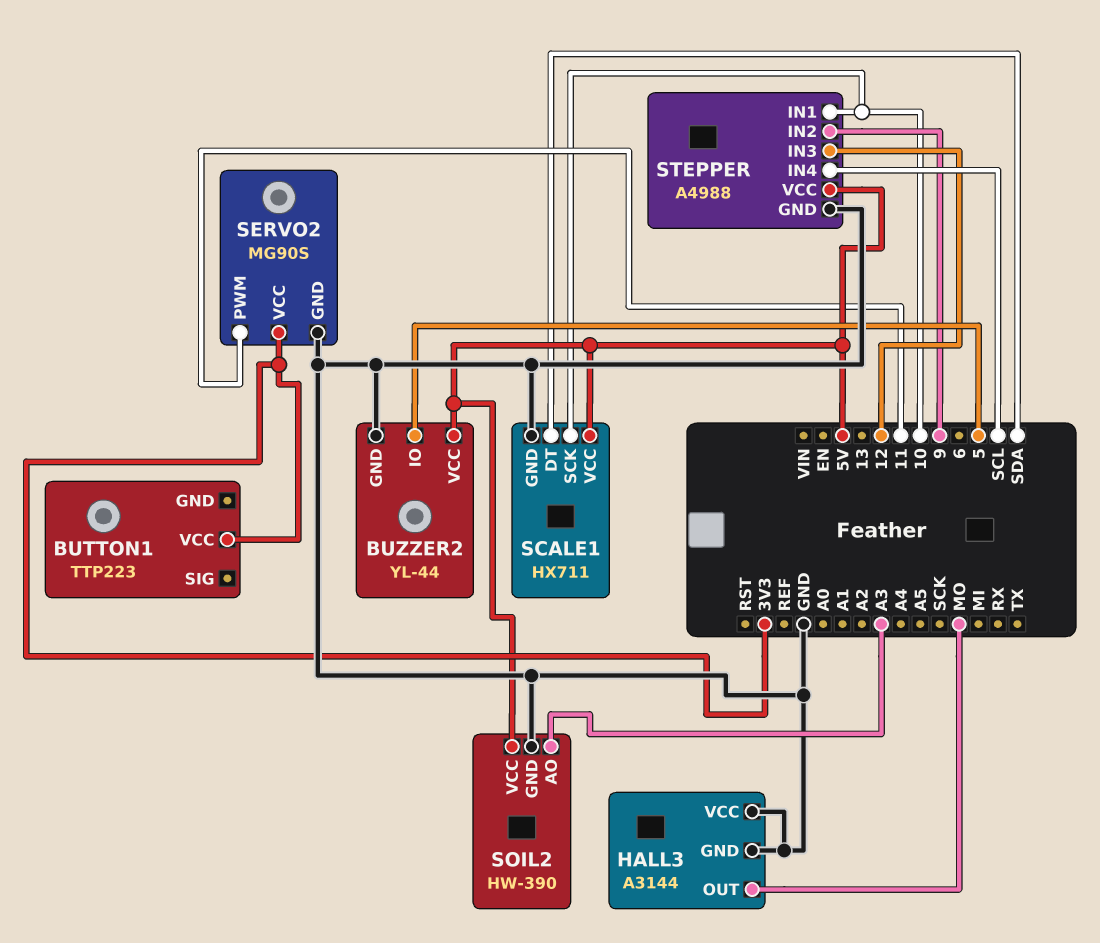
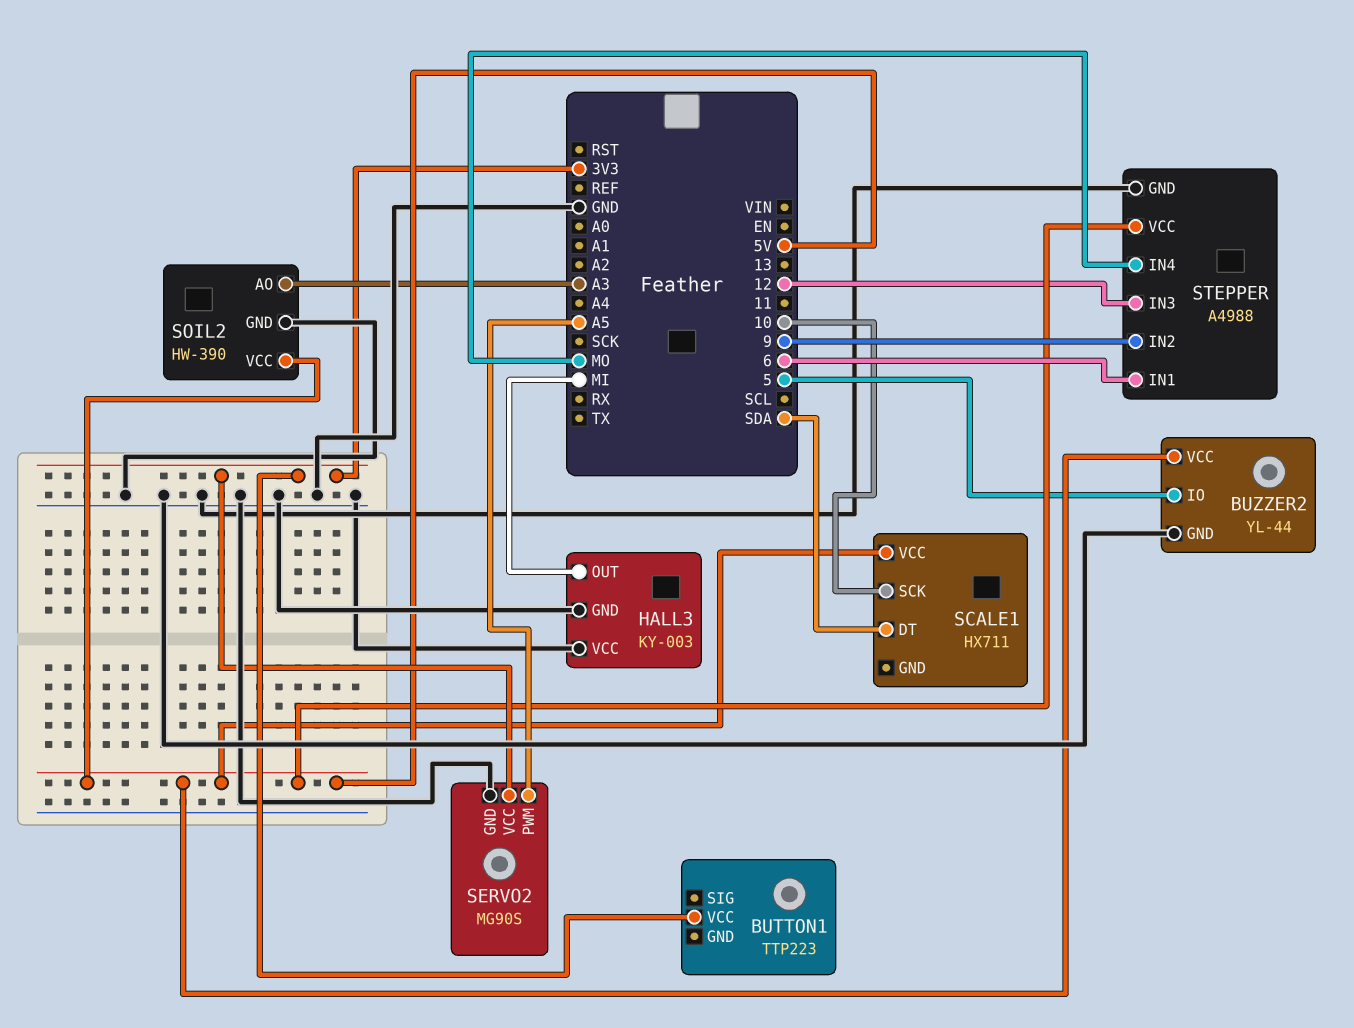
HALL3: A3144 -> KY-003
HALL3 pin OUT: MO -> MI
SCALE1 pin GND: GND -> none
SERVO2 pin PWM: 11 -> A5
STEPPER pin IN1: 10 -> 6
STEPPER pin IN4: SCL -> MO

